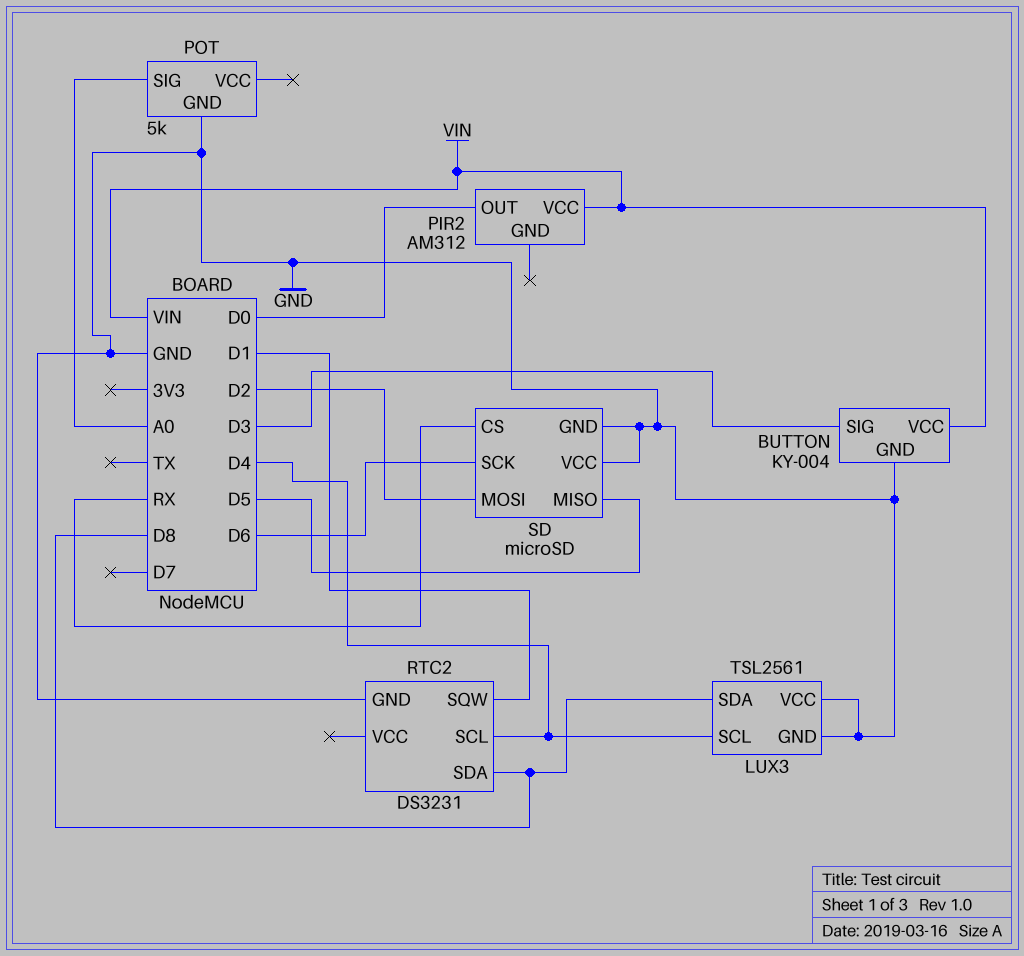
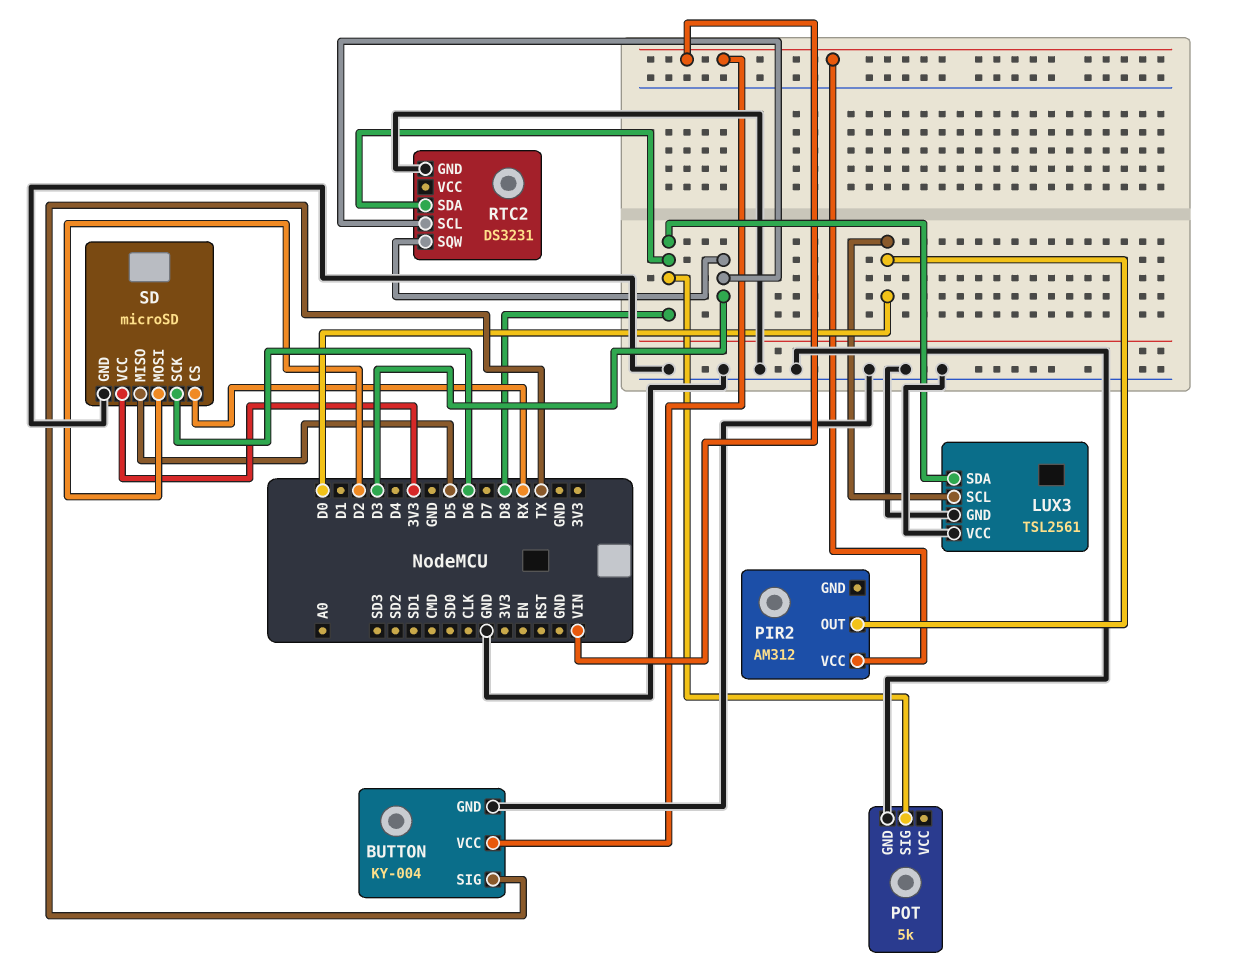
BUTTON pin SIG: D3 -> TX
LUX3 pin SCL: D4 -> D0
POT pin SIG: A0 -> D8
RTC2 pin SCL: D4 -> D3
RTC2 pin SQW: D1 -> D3
SD pin VCC: GND -> 3V3

